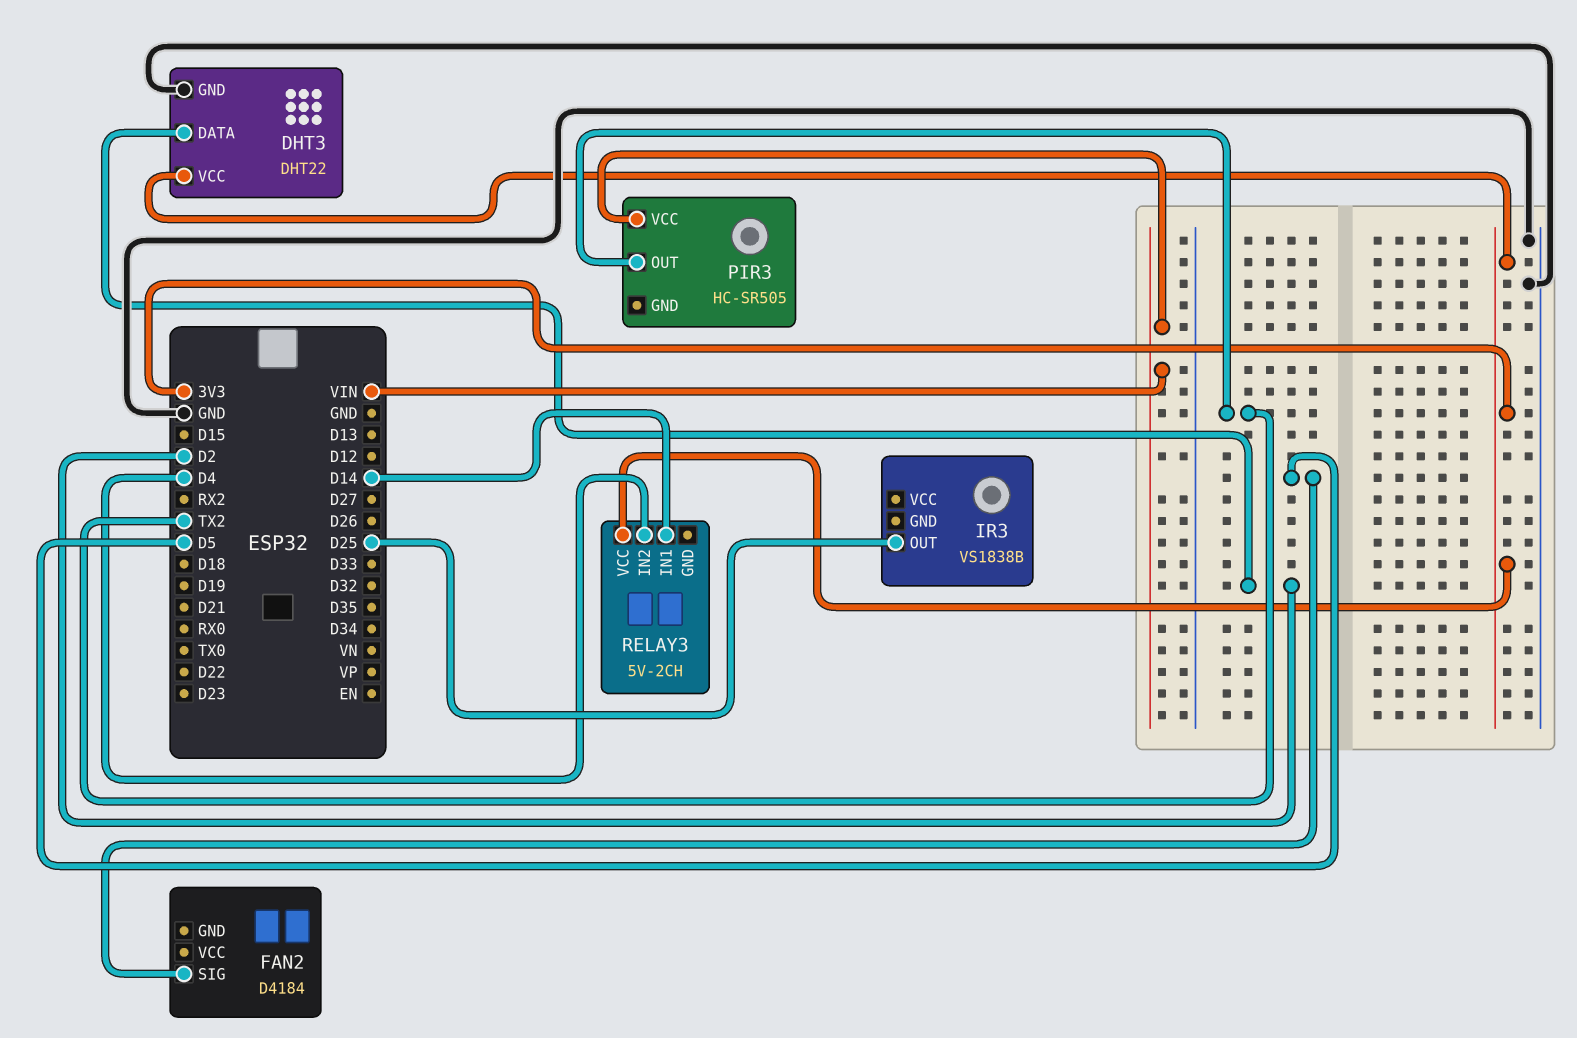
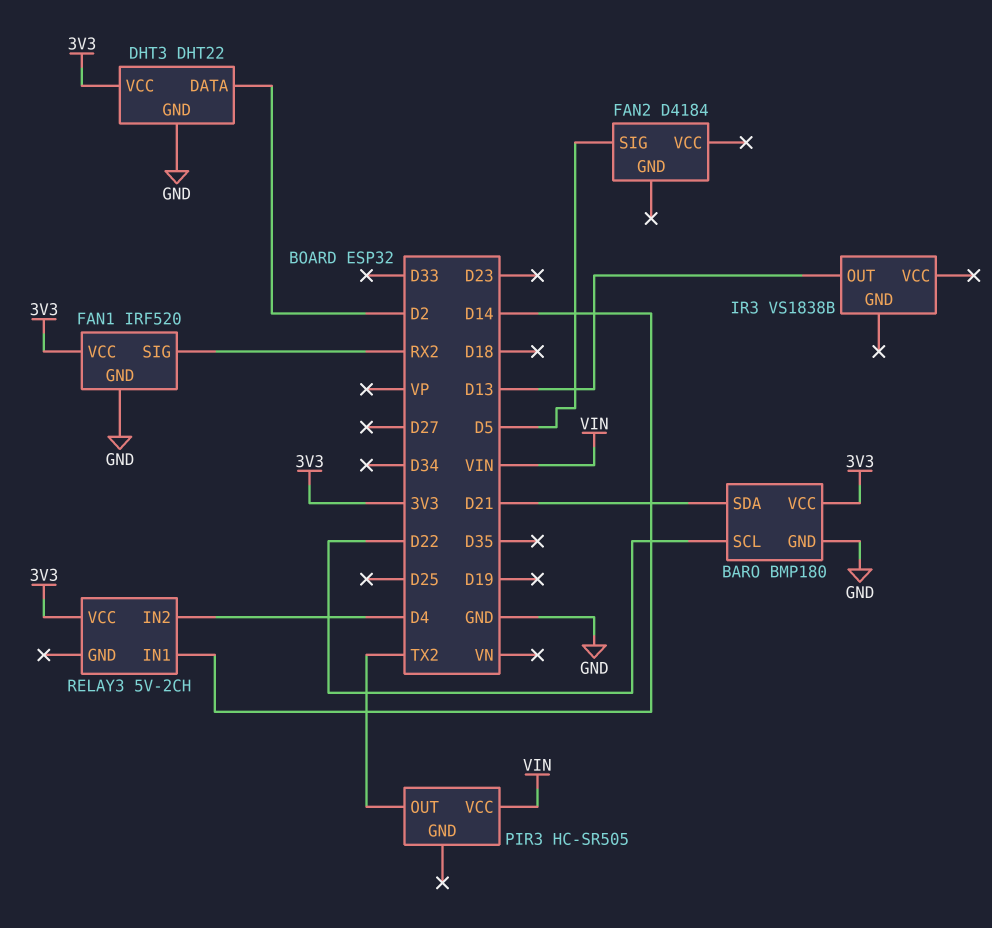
BARO: none -> BMP180
BARO pin GND: none -> GND
BARO pin SCL: none -> D22
BARO pin SDA: none -> D21
BARO pin VCC: none -> 3V3
FAN1: none -> IRF520
FAN1 pin GND: none -> GND
FAN1 pin SIG: none -> RX2
FAN1 pin VCC: none -> 3V3
IR3 pin OUT: D25 -> D13

